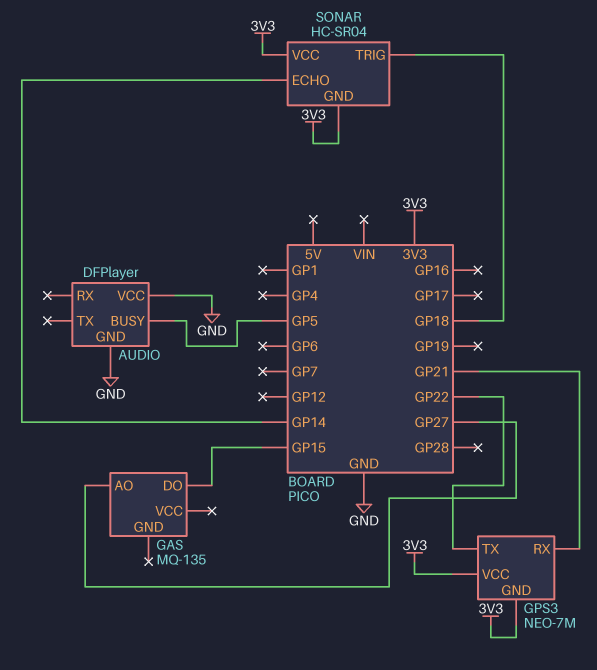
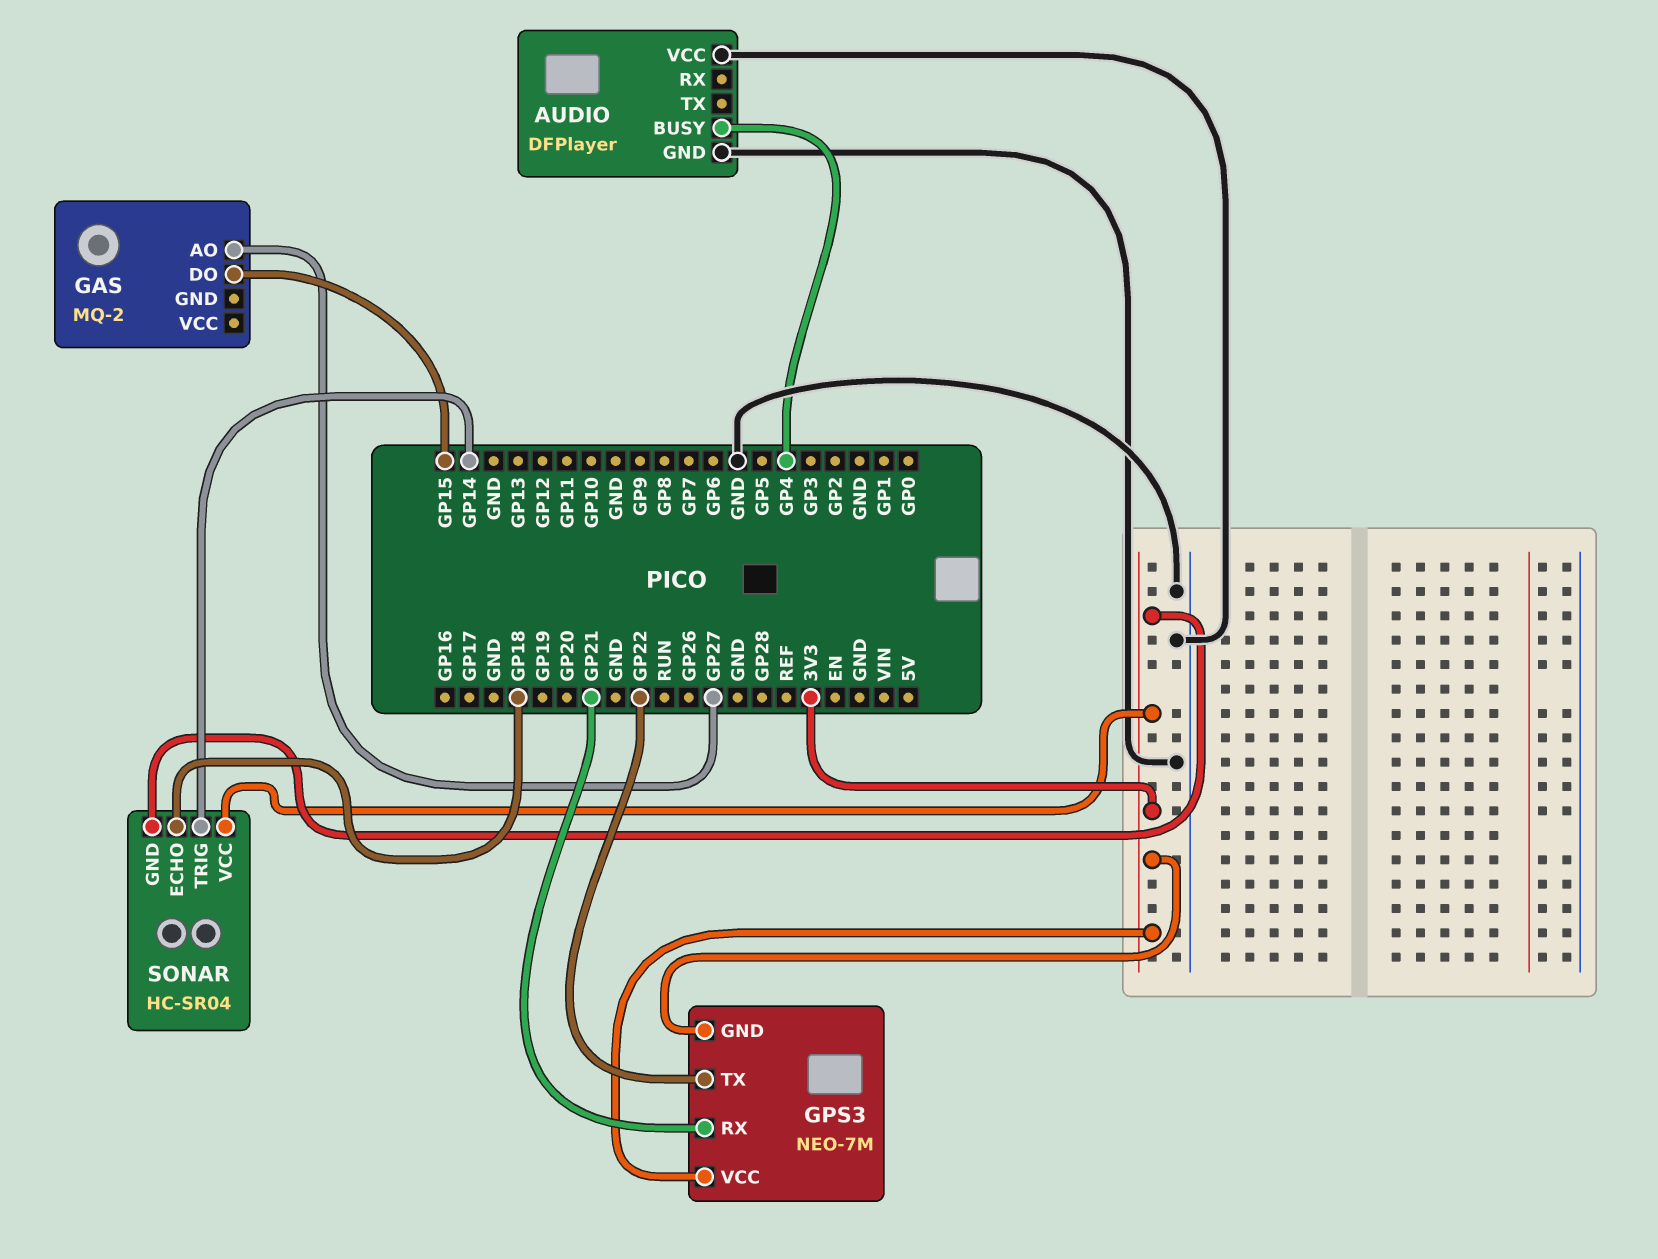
AUDIO pin BUSY: GP5 -> GP4
GAS: MQ-135 -> MQ-2
SONAR pin ECHO: GP14 -> GP18
SONAR pin TRIG: GP18 -> GP14

